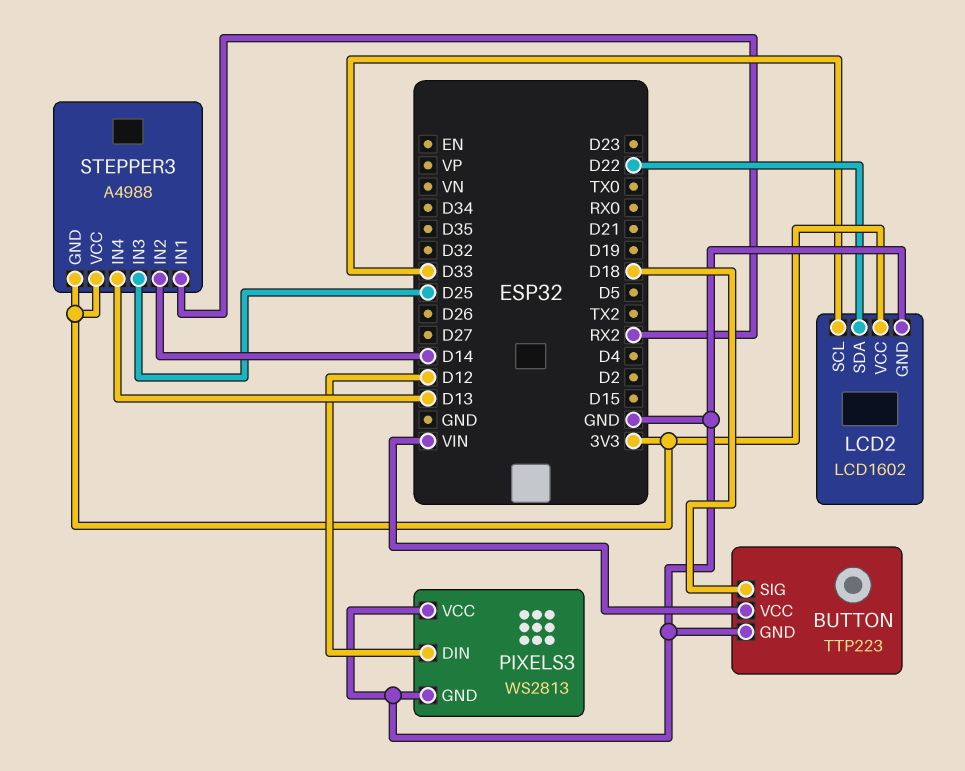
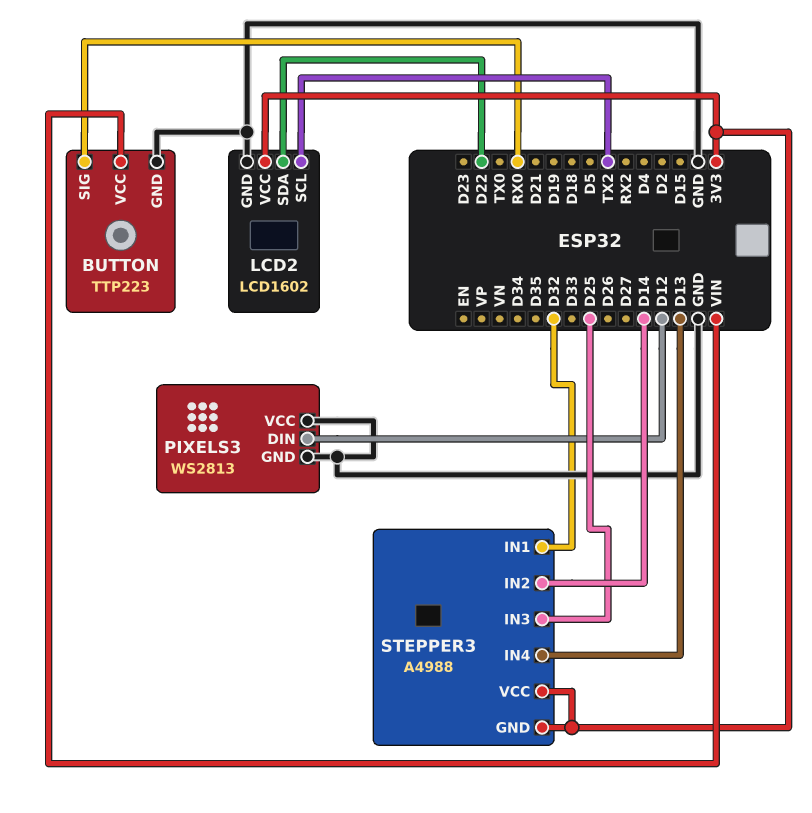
BUTTON pin SIG: D18 -> RX0
LCD2 pin SCL: D33 -> TX2
STEPPER3 pin IN1: RX2 -> D32

